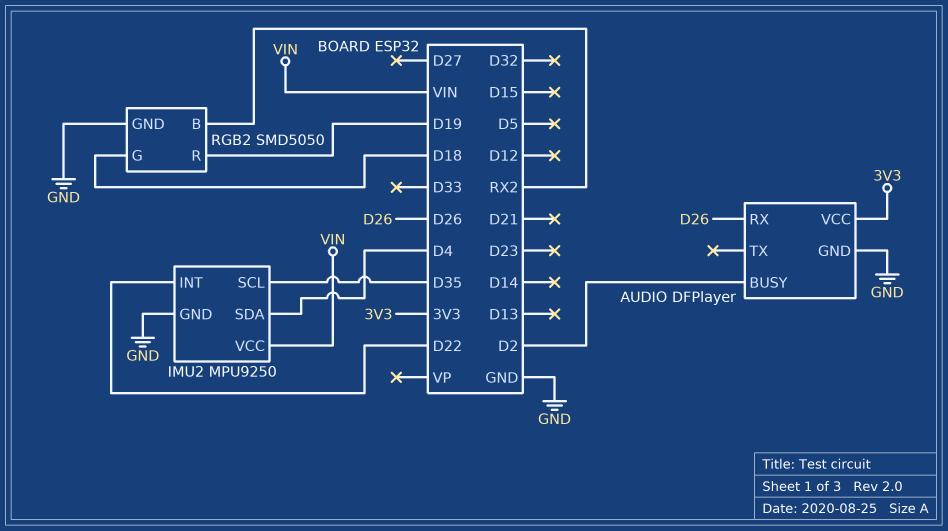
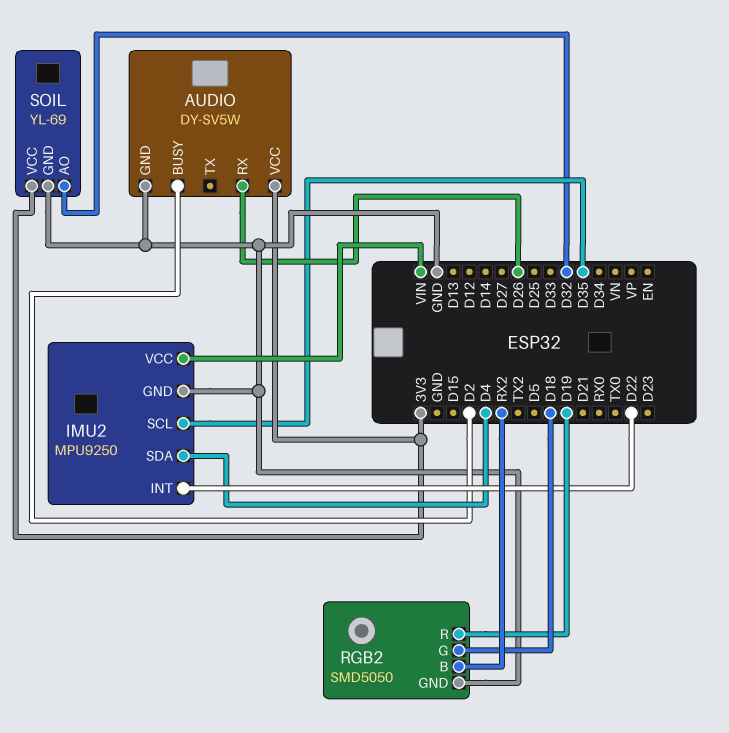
AUDIO: DFPlayer -> DY-SV5W
SOIL: none -> YL-69
SOIL pin AO: none -> D32
SOIL pin GND: none -> GND
SOIL pin VCC: none -> 3V3

